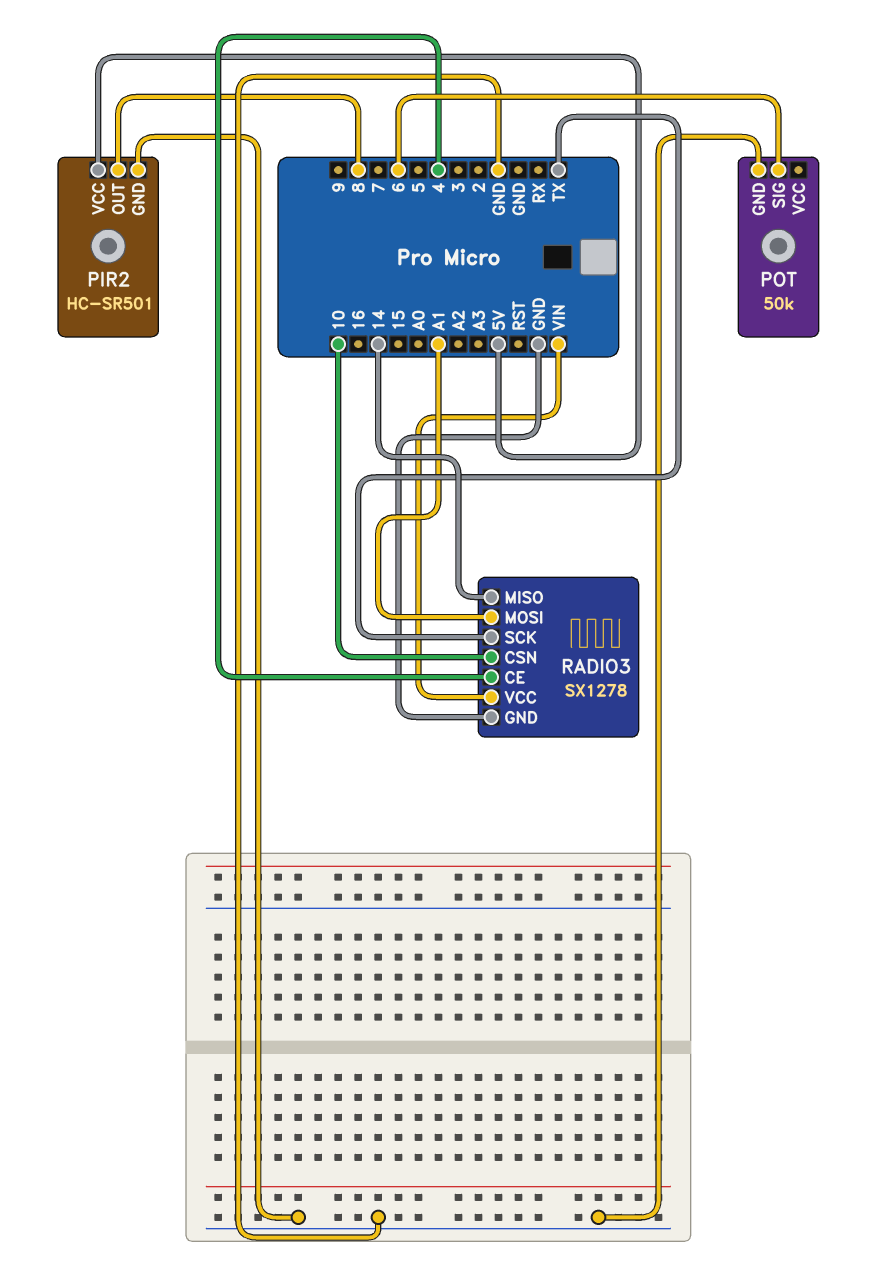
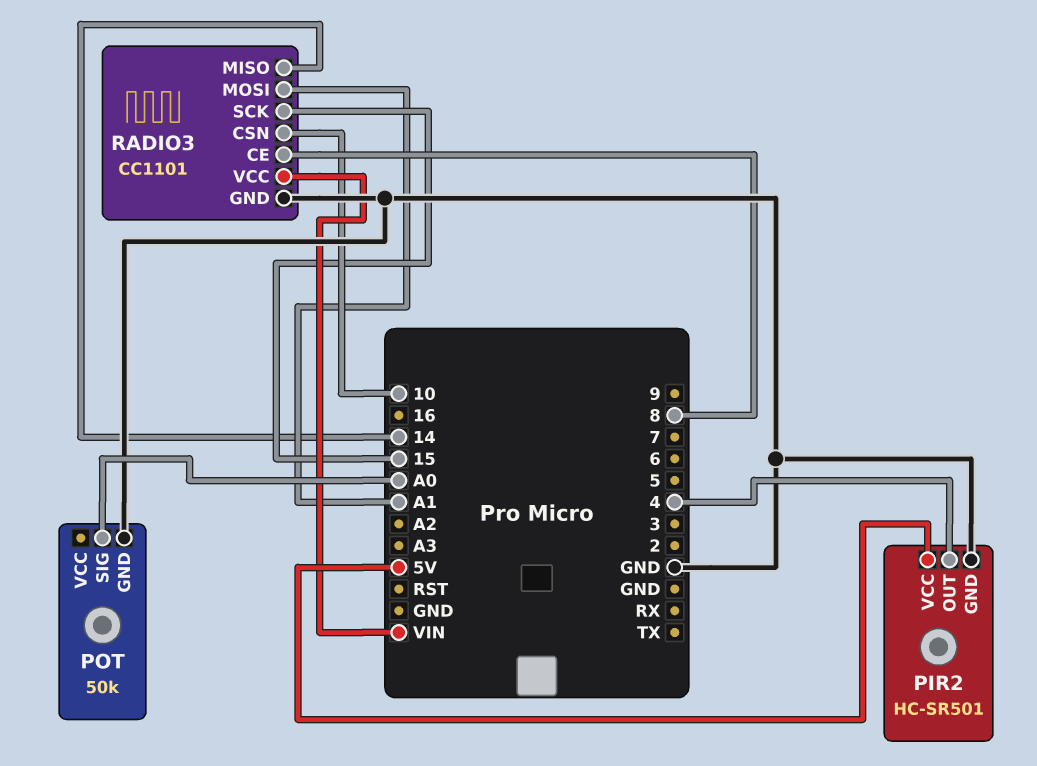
PIR2 pin OUT: 8 -> 4
POT pin SIG: 6 -> A0
RADIO3: SX1278 -> CC1101
RADIO3 pin CE: 4 -> 8
RADIO3 pin SCK: TX -> 15

